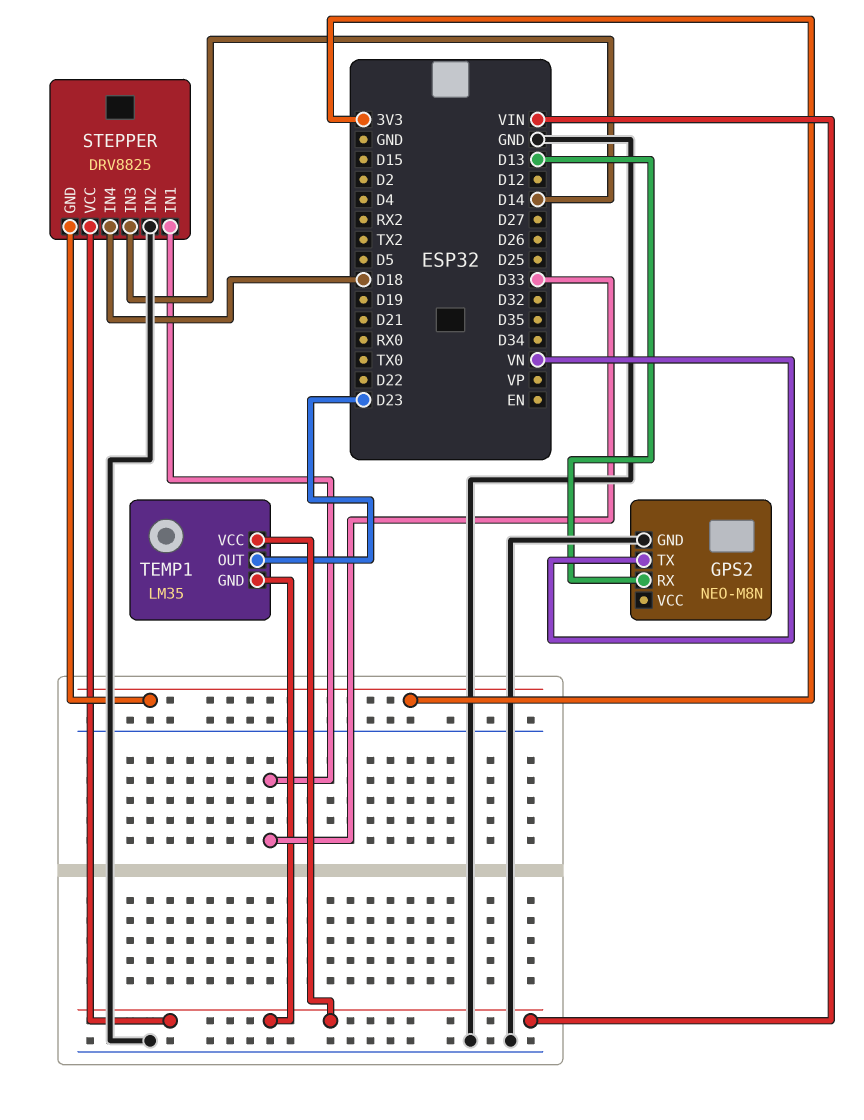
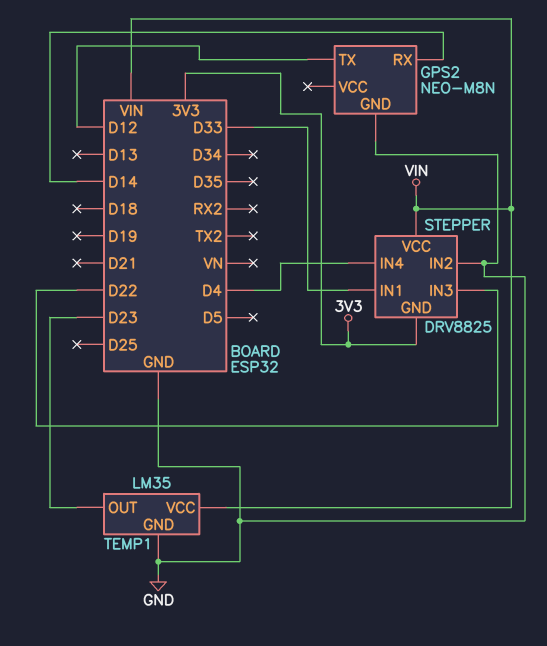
GPS2 pin RX: D13 -> D14
GPS2 pin TX: VN -> D12
STEPPER pin IN3: D14 -> D22
STEPPER pin IN4: D18 -> D4
TEMP1 pin GND: VIN -> GND

